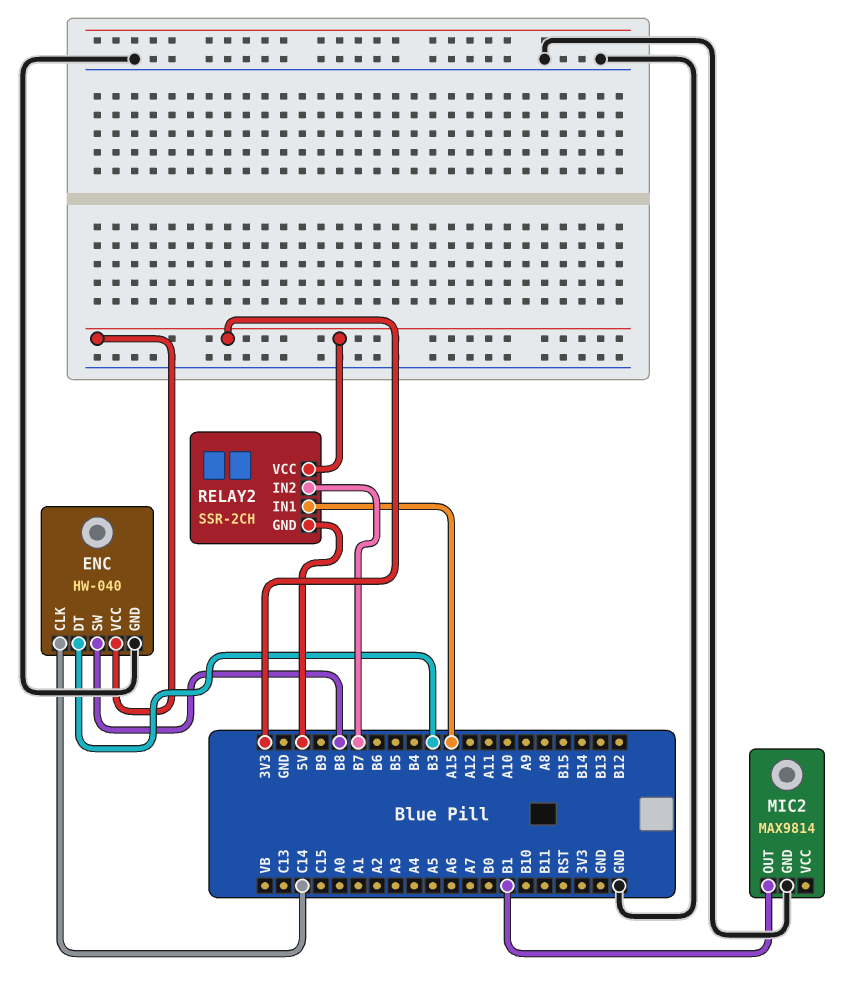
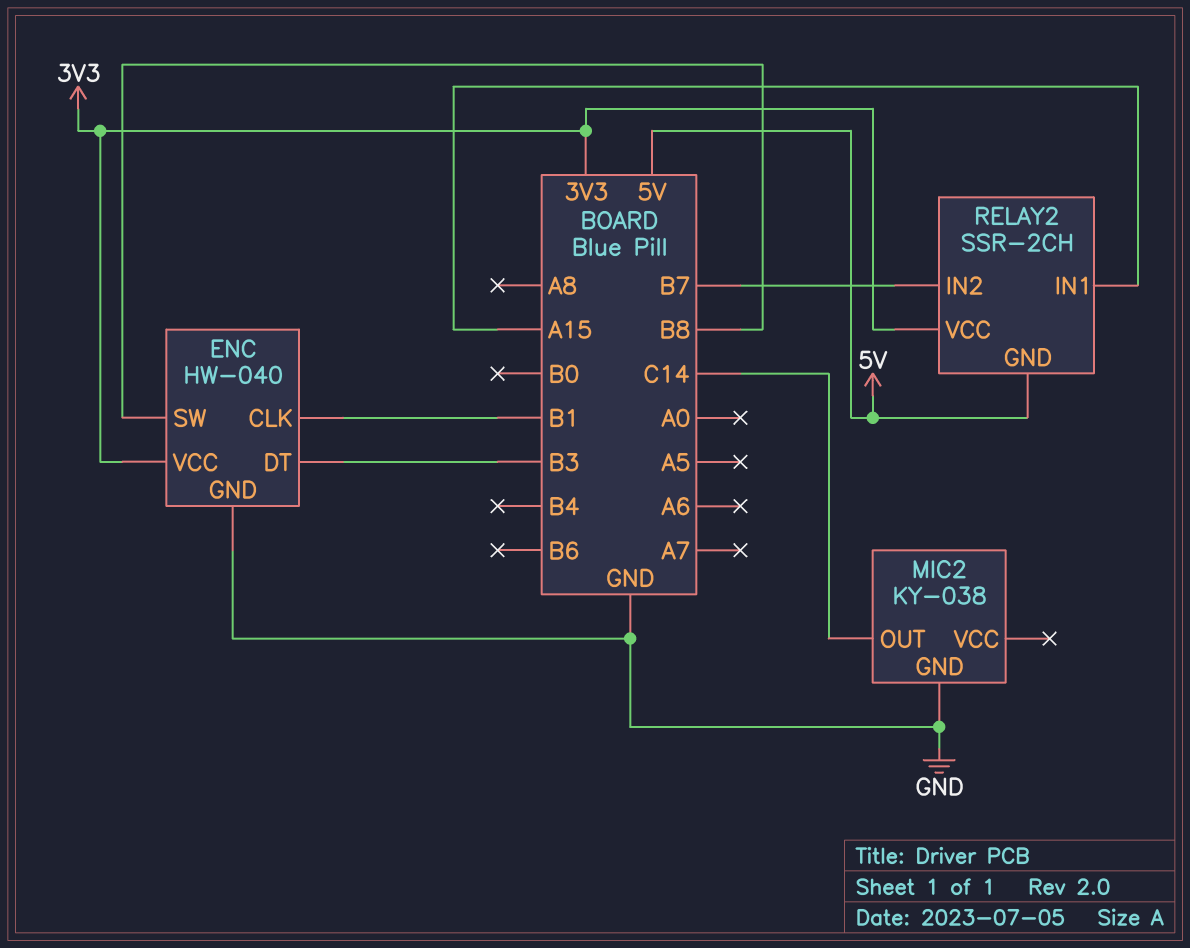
ENC pin CLK: C14 -> B1
MIC2: MAX9814 -> KY-038
MIC2 pin OUT: B1 -> C14

